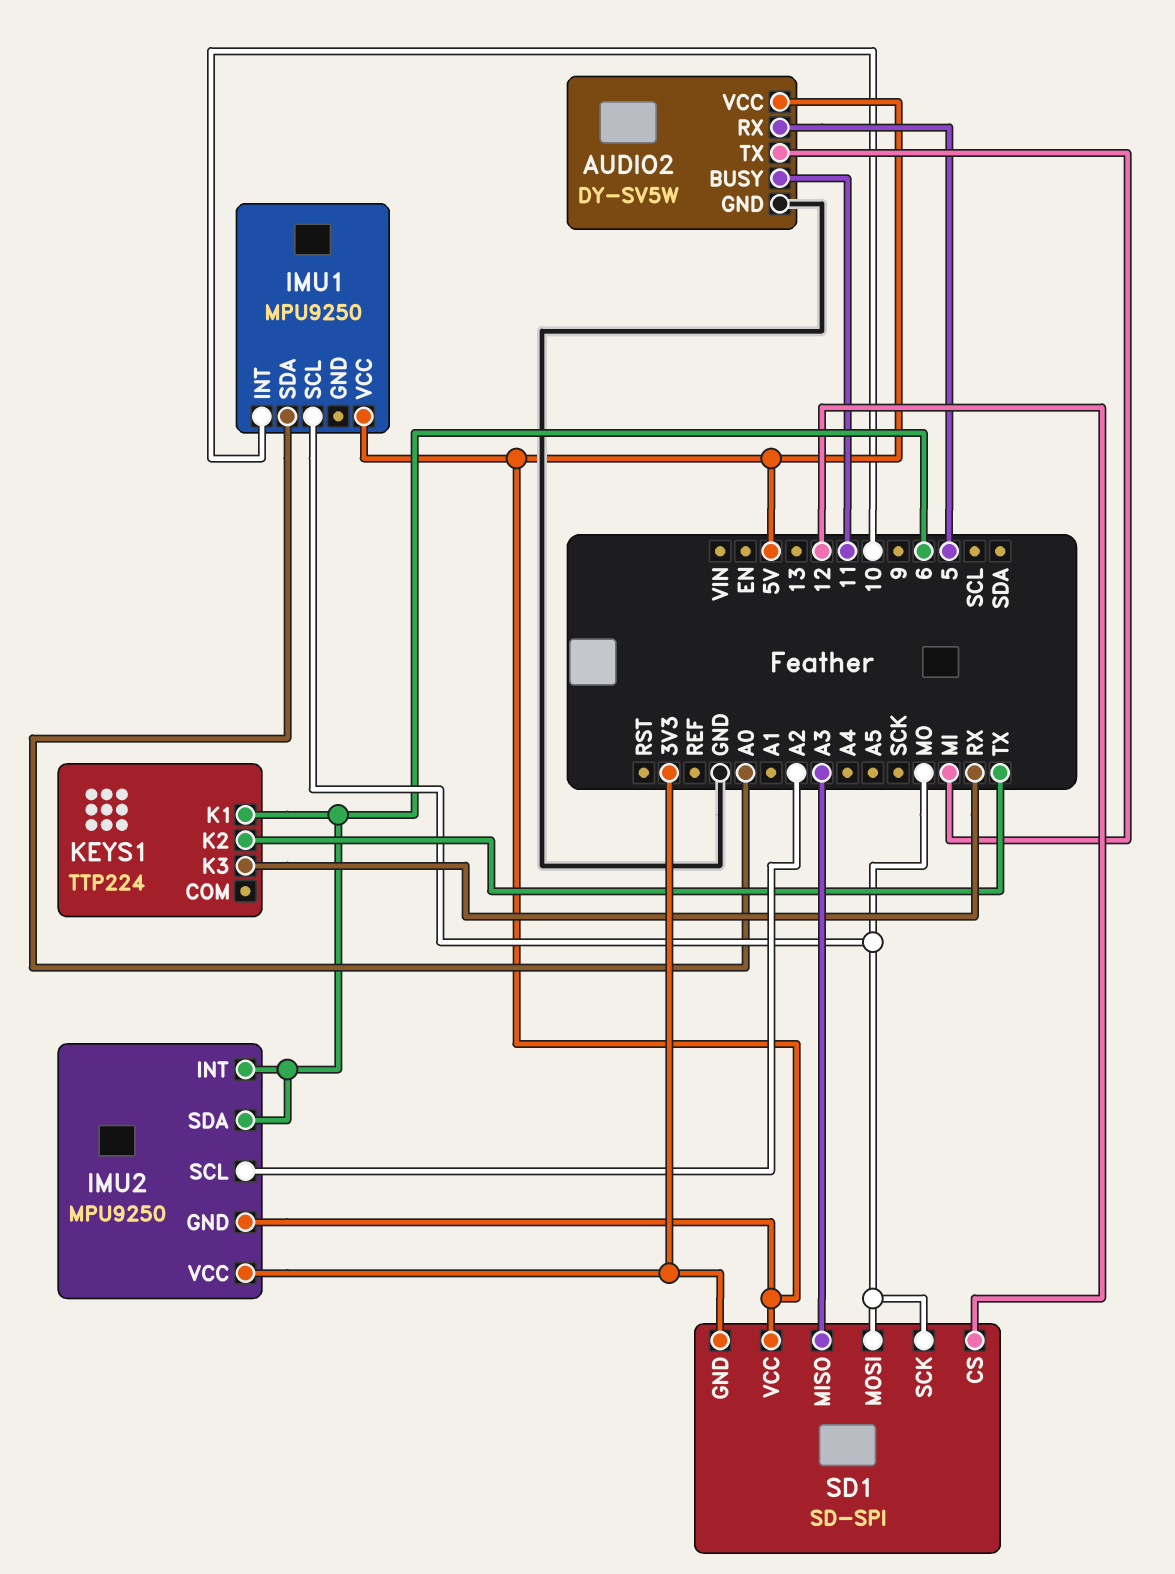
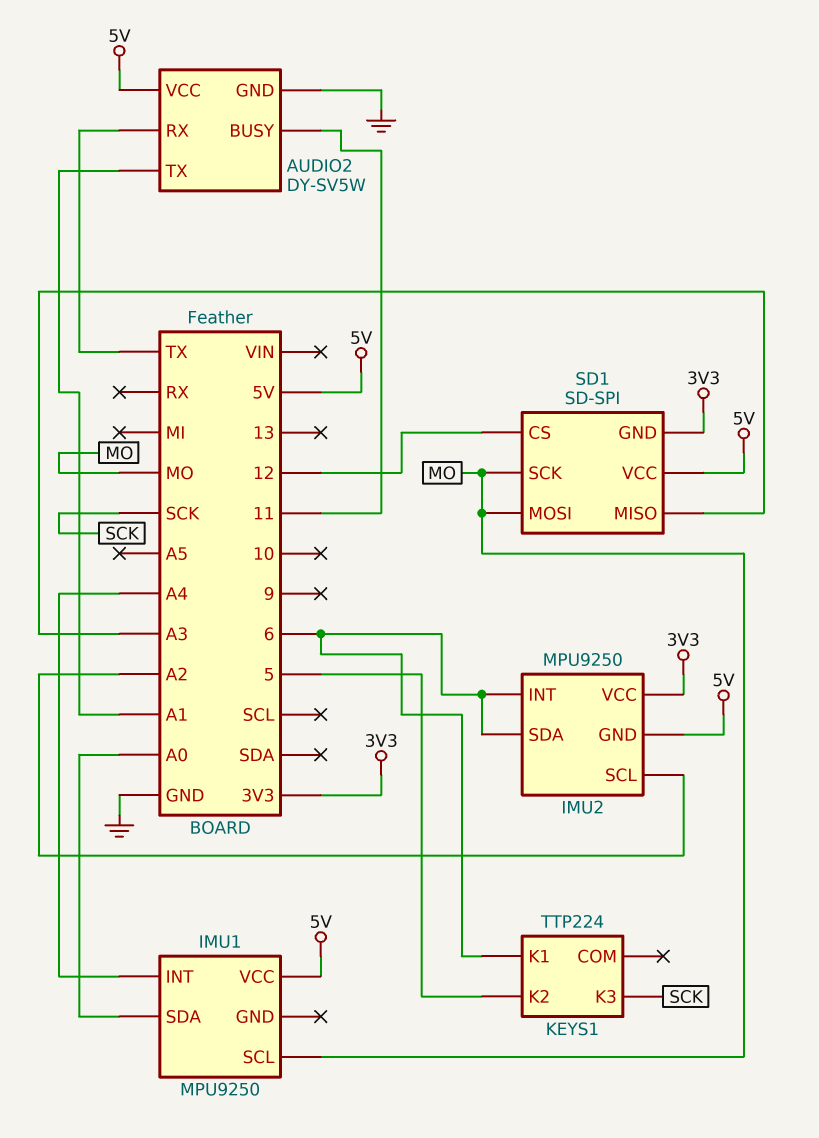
AUDIO2 pin RX: 5 -> TX
AUDIO2 pin TX: MI -> A1
IMU1 pin INT: 10 -> A4
KEYS1 pin K2: TX -> 5
KEYS1 pin K3: RX -> SCK

